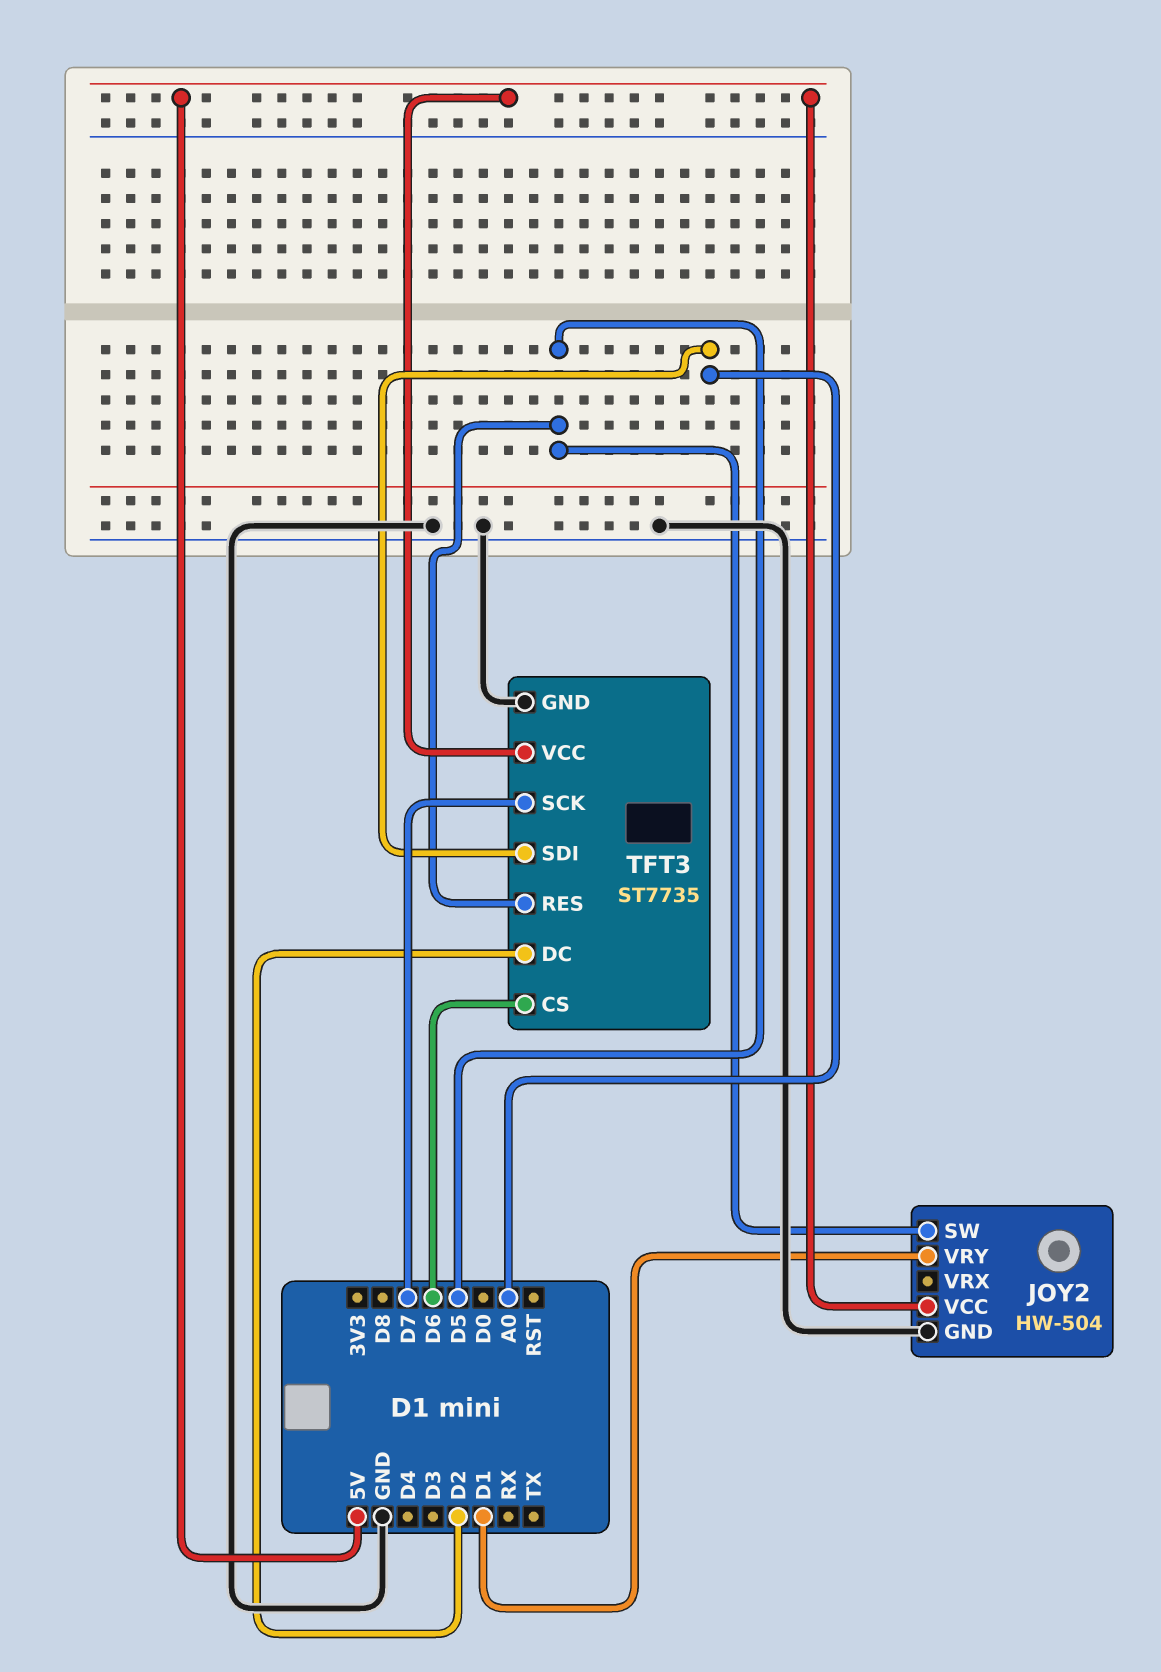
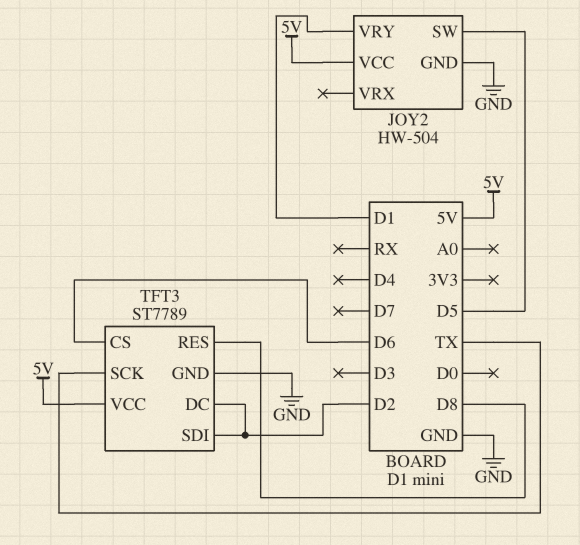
TFT3: ST7735 -> ST7789
TFT3 pin RES: D5 -> D8
TFT3 pin SCK: D7 -> TX
TFT3 pin SDI: A0 -> D2

